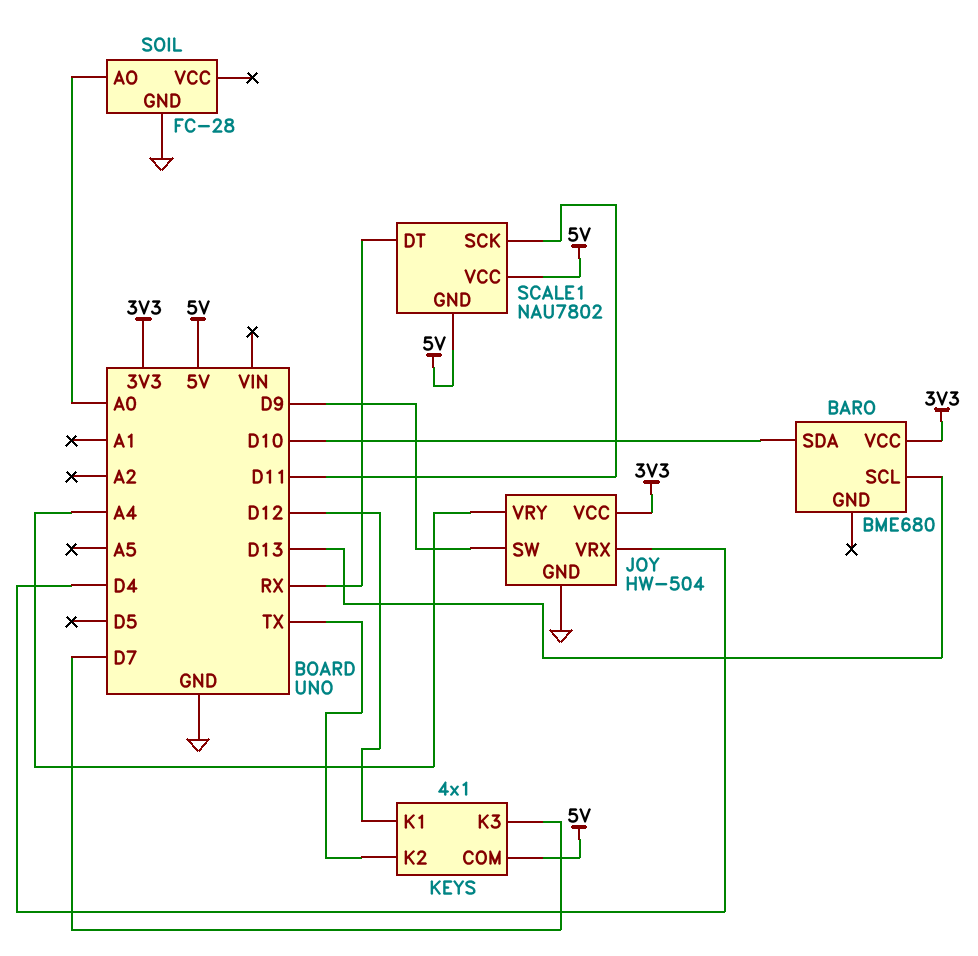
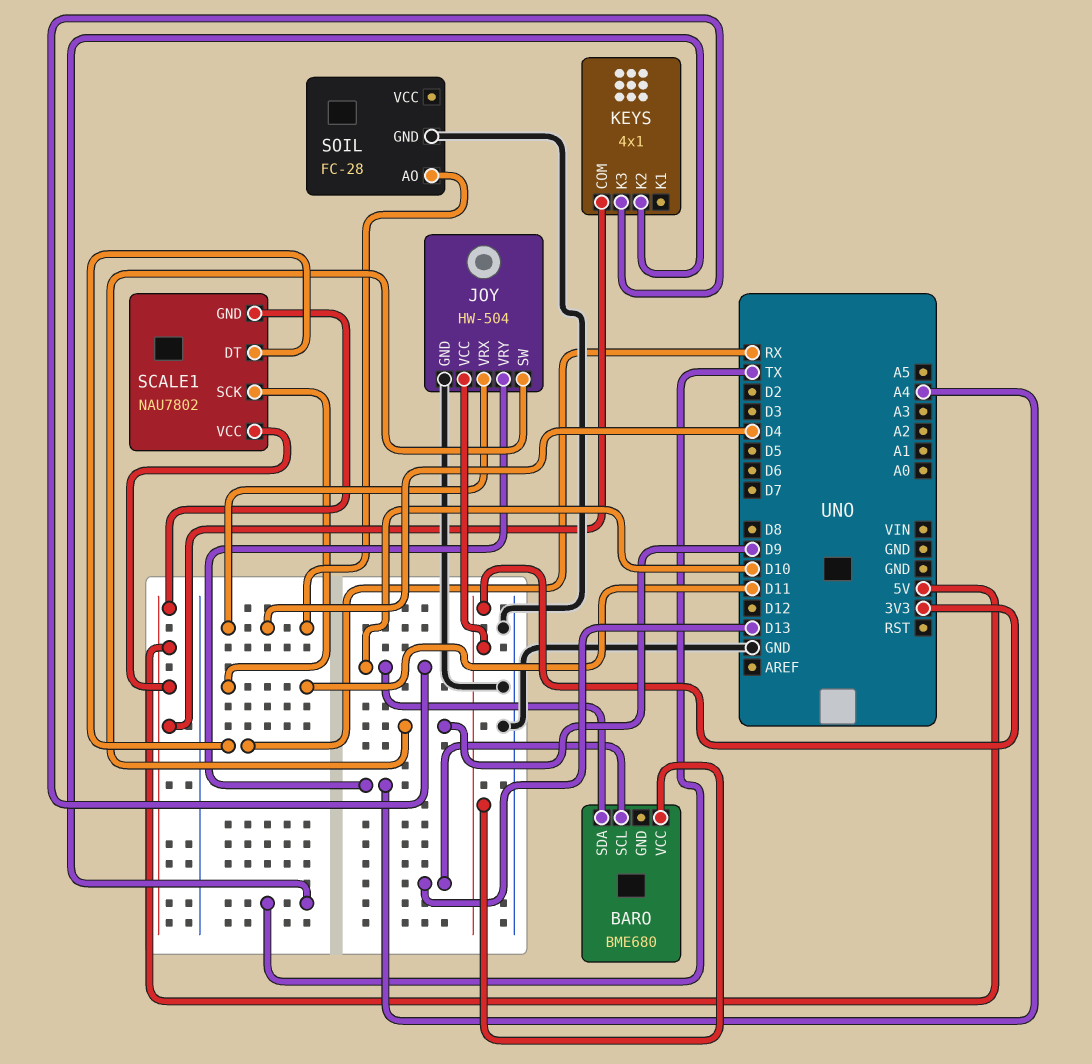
KEYS pin K1: D12 -> none
KEYS pin K3: D7 -> D10
SOIL pin AO: A0 -> D4

